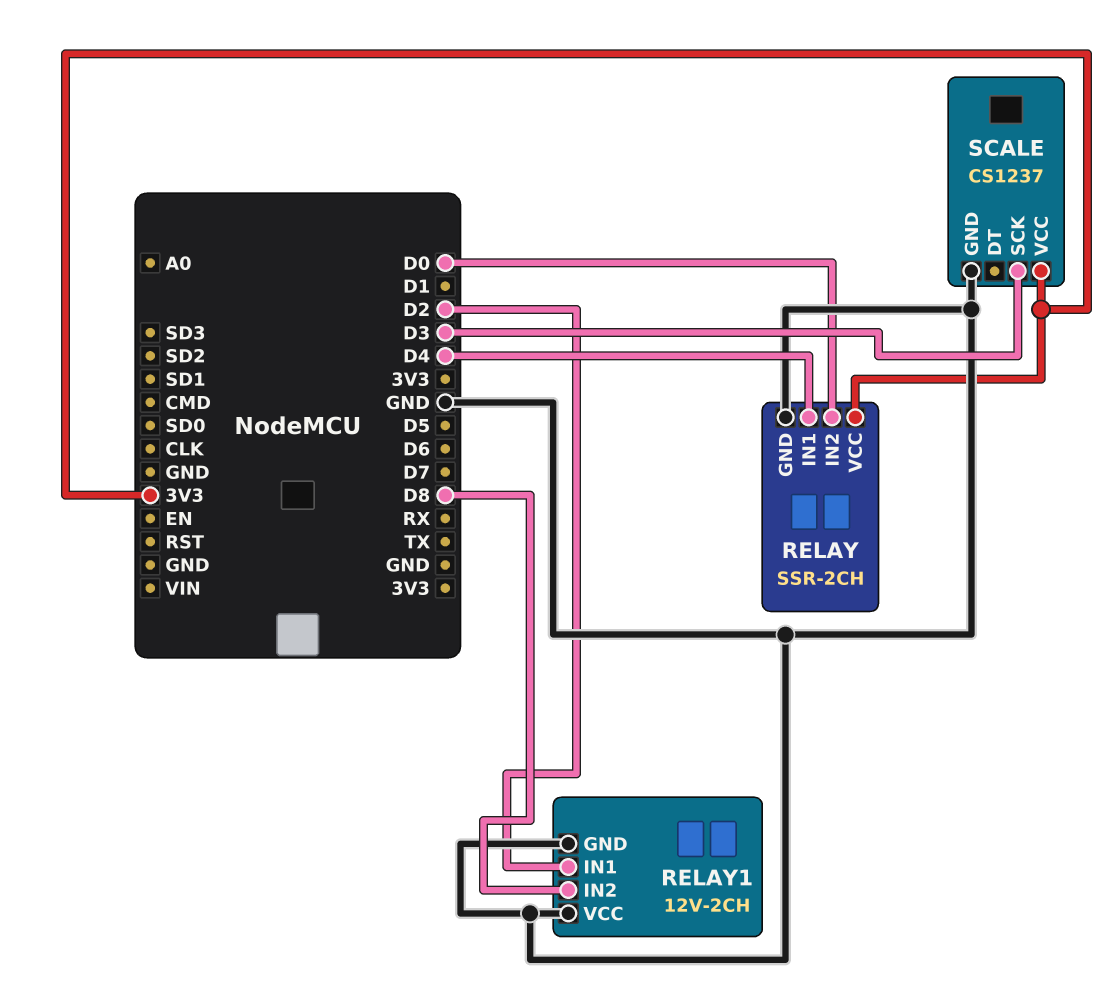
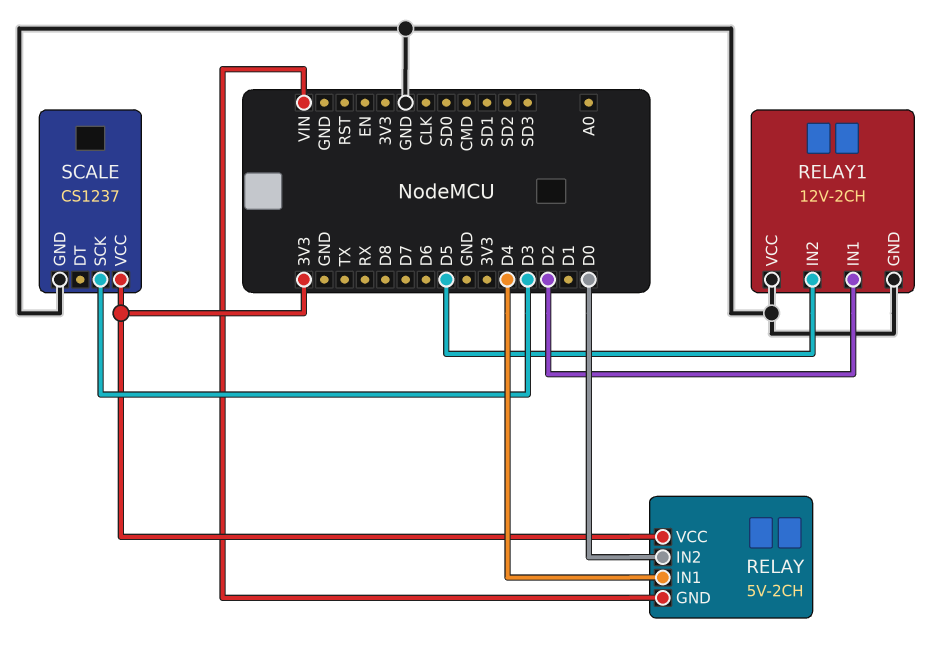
RELAY: SSR-2CH -> 5V-2CH
RELAY pin GND: GND -> VIN
RELAY1 pin IN2: D8 -> D5

